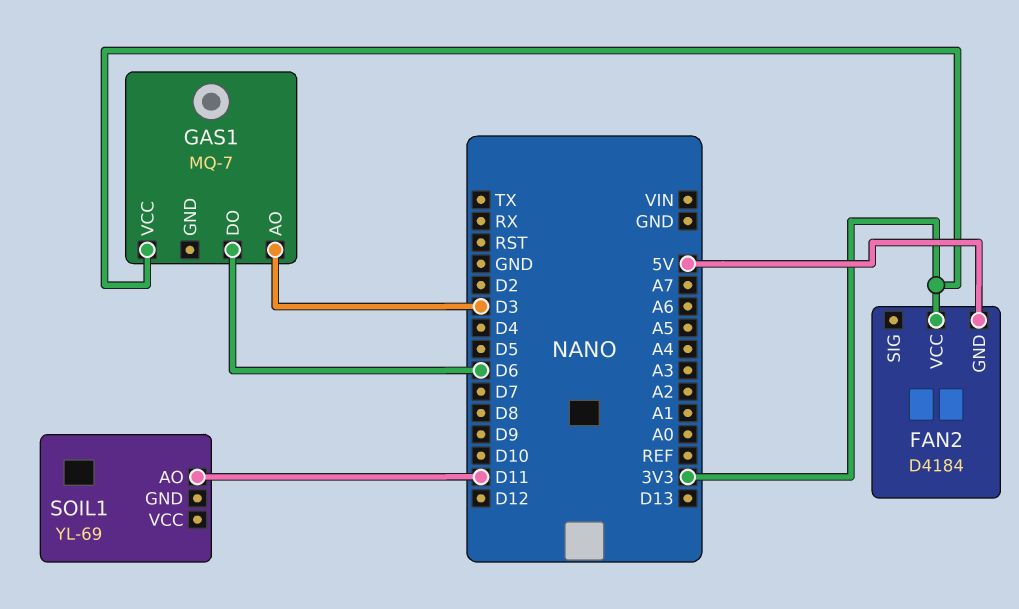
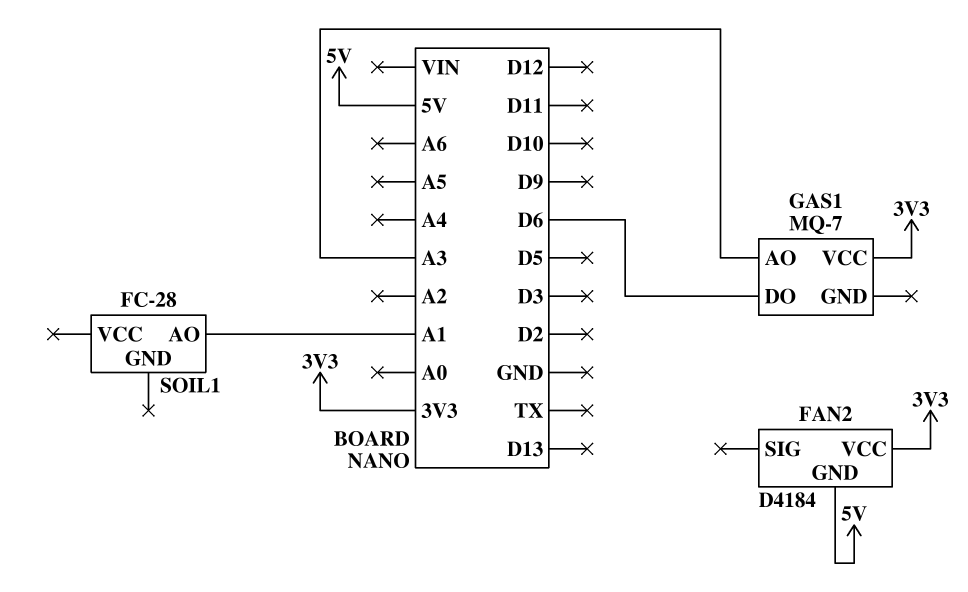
GAS1 pin AO: D3 -> A3
SOIL1: YL-69 -> FC-28
SOIL1 pin AO: D11 -> A1

